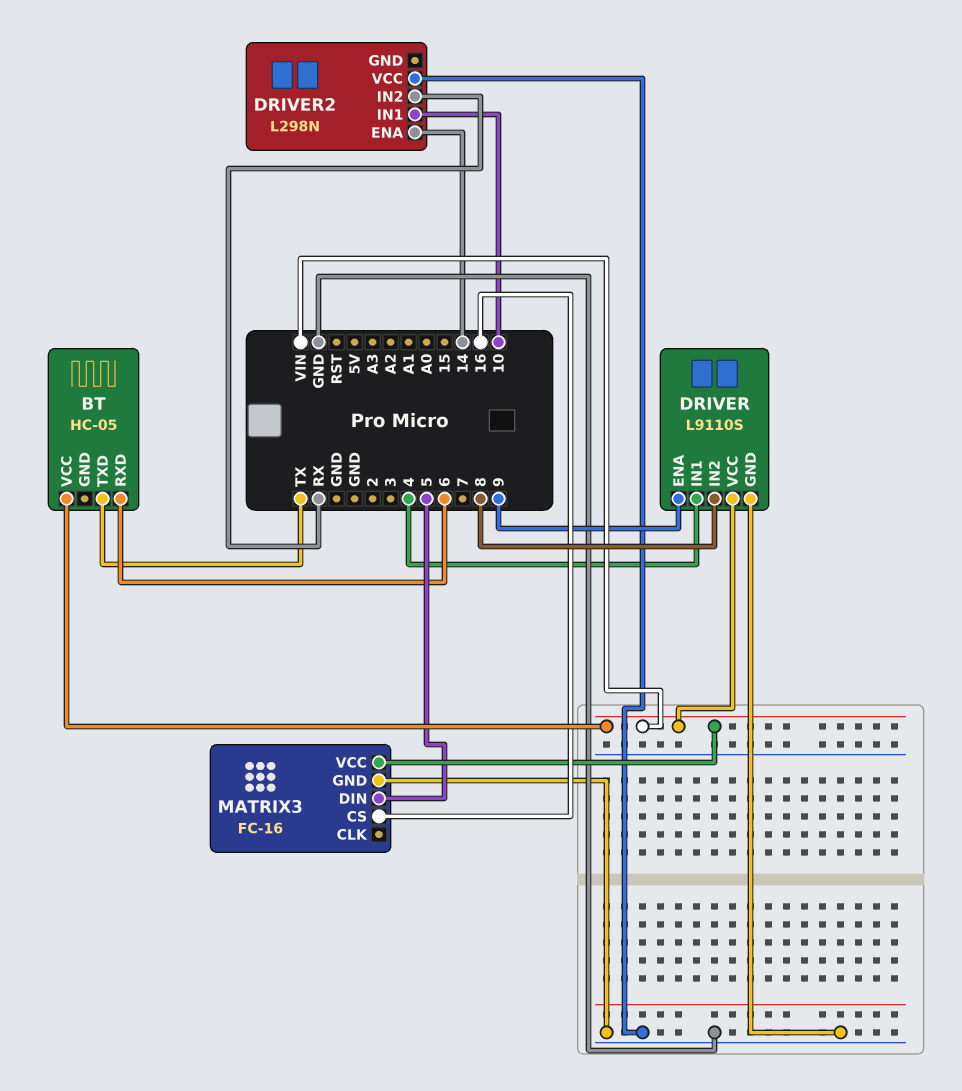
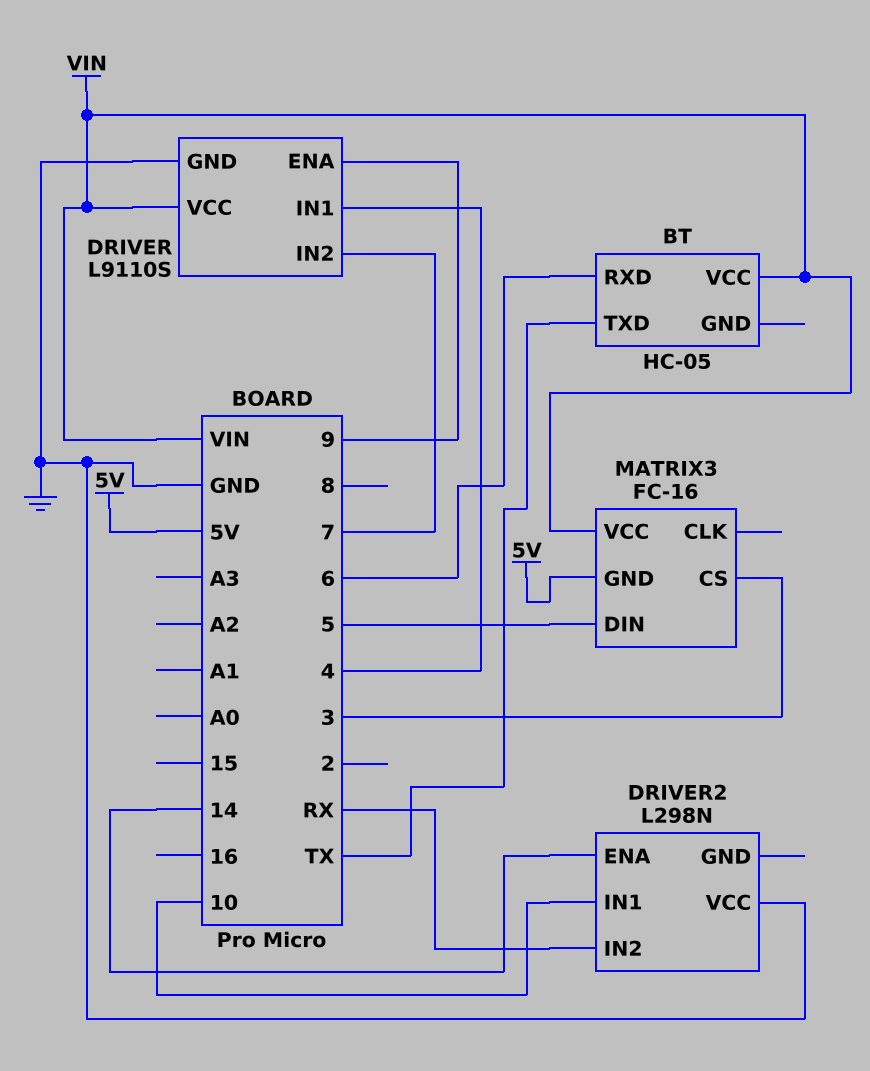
DRIVER pin IN2: 8 -> 7
MATRIX3 pin CS: 16 -> 3
MATRIX3 pin GND: GND -> 5V

